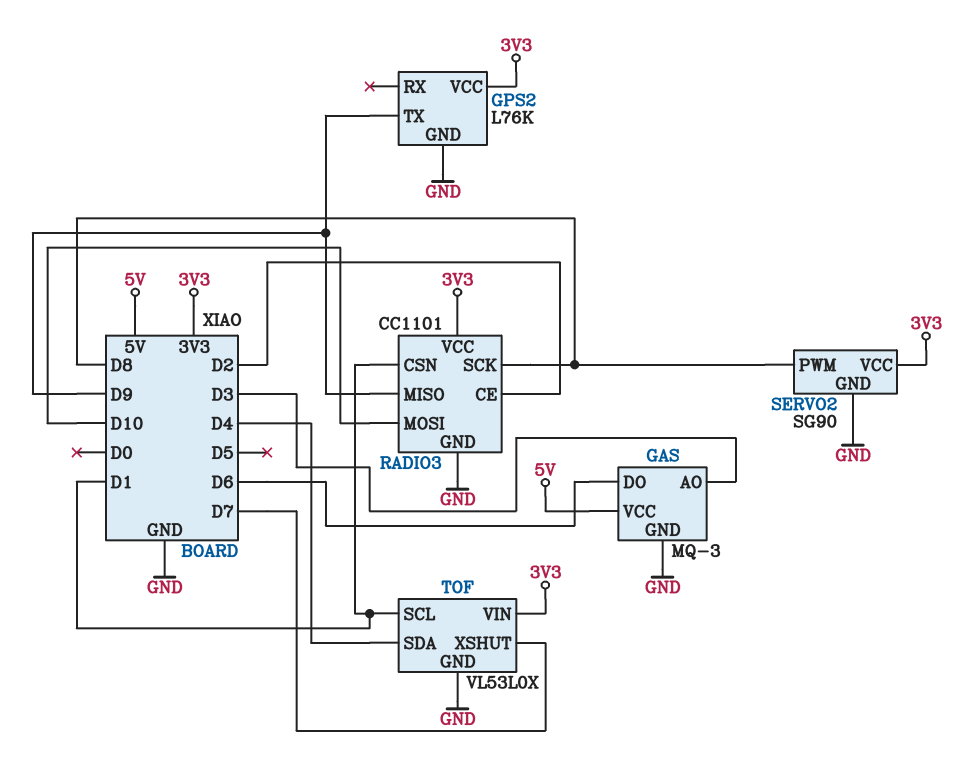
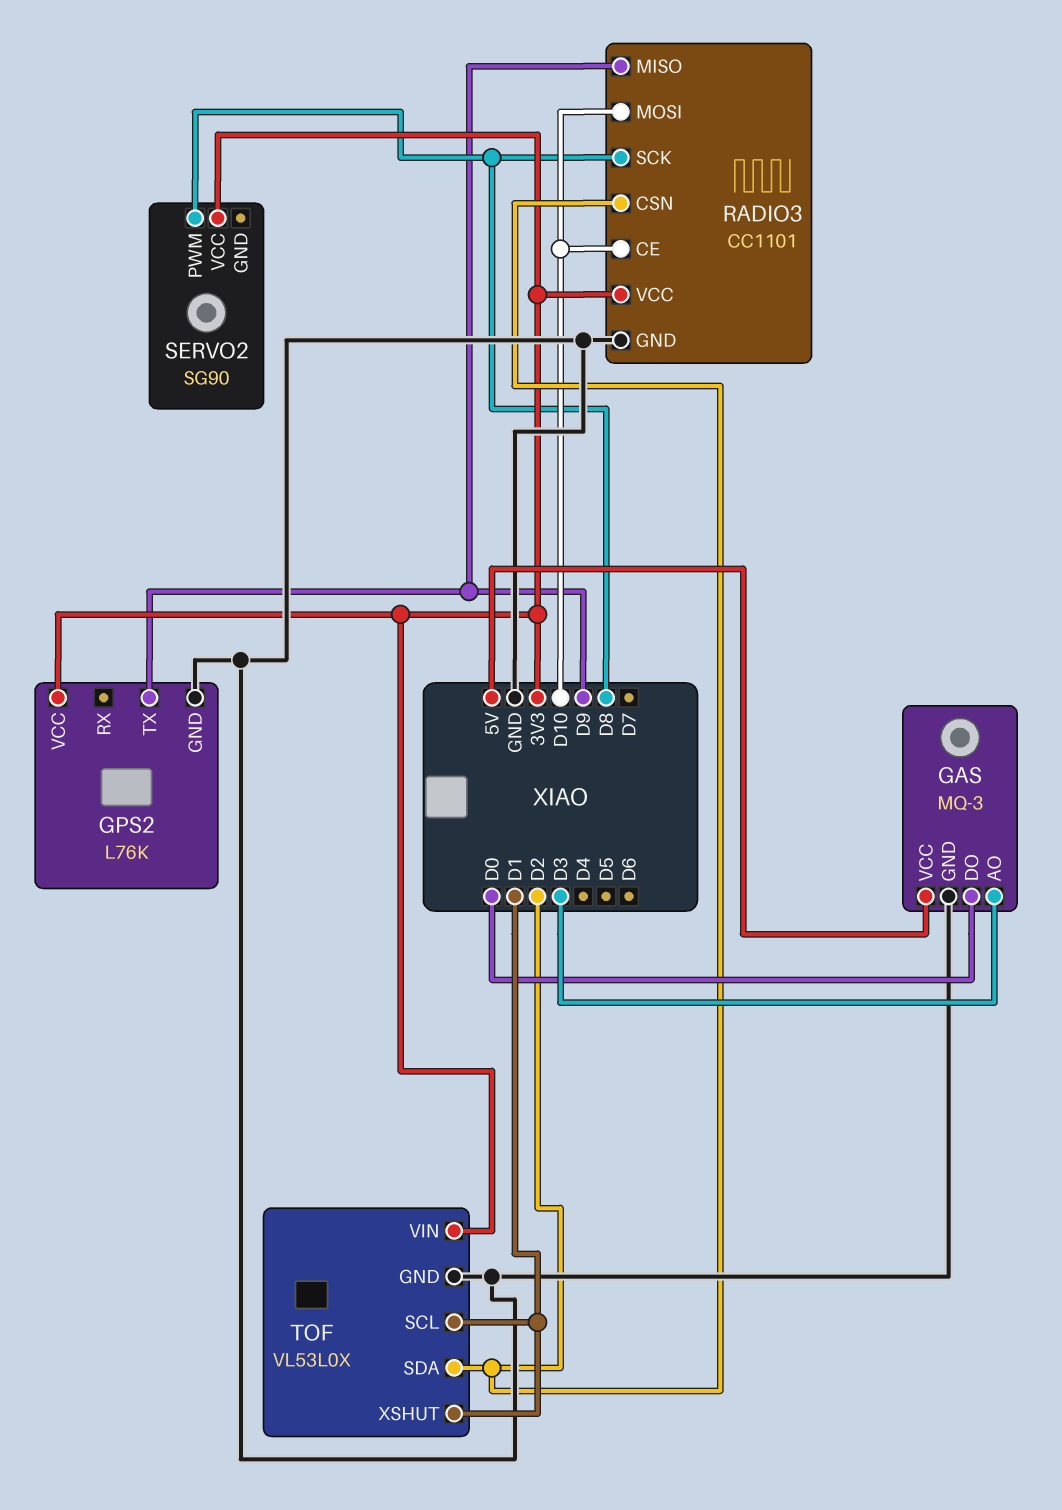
GAS pin DO: D6 -> D0
RADIO3 pin CE: D2 -> D10
RADIO3 pin CSN: D1 -> D2
SERVO2 pin GND: GND -> none
TOF pin SDA: D4 -> D2
TOF pin XSHUT: D7 -> D1

